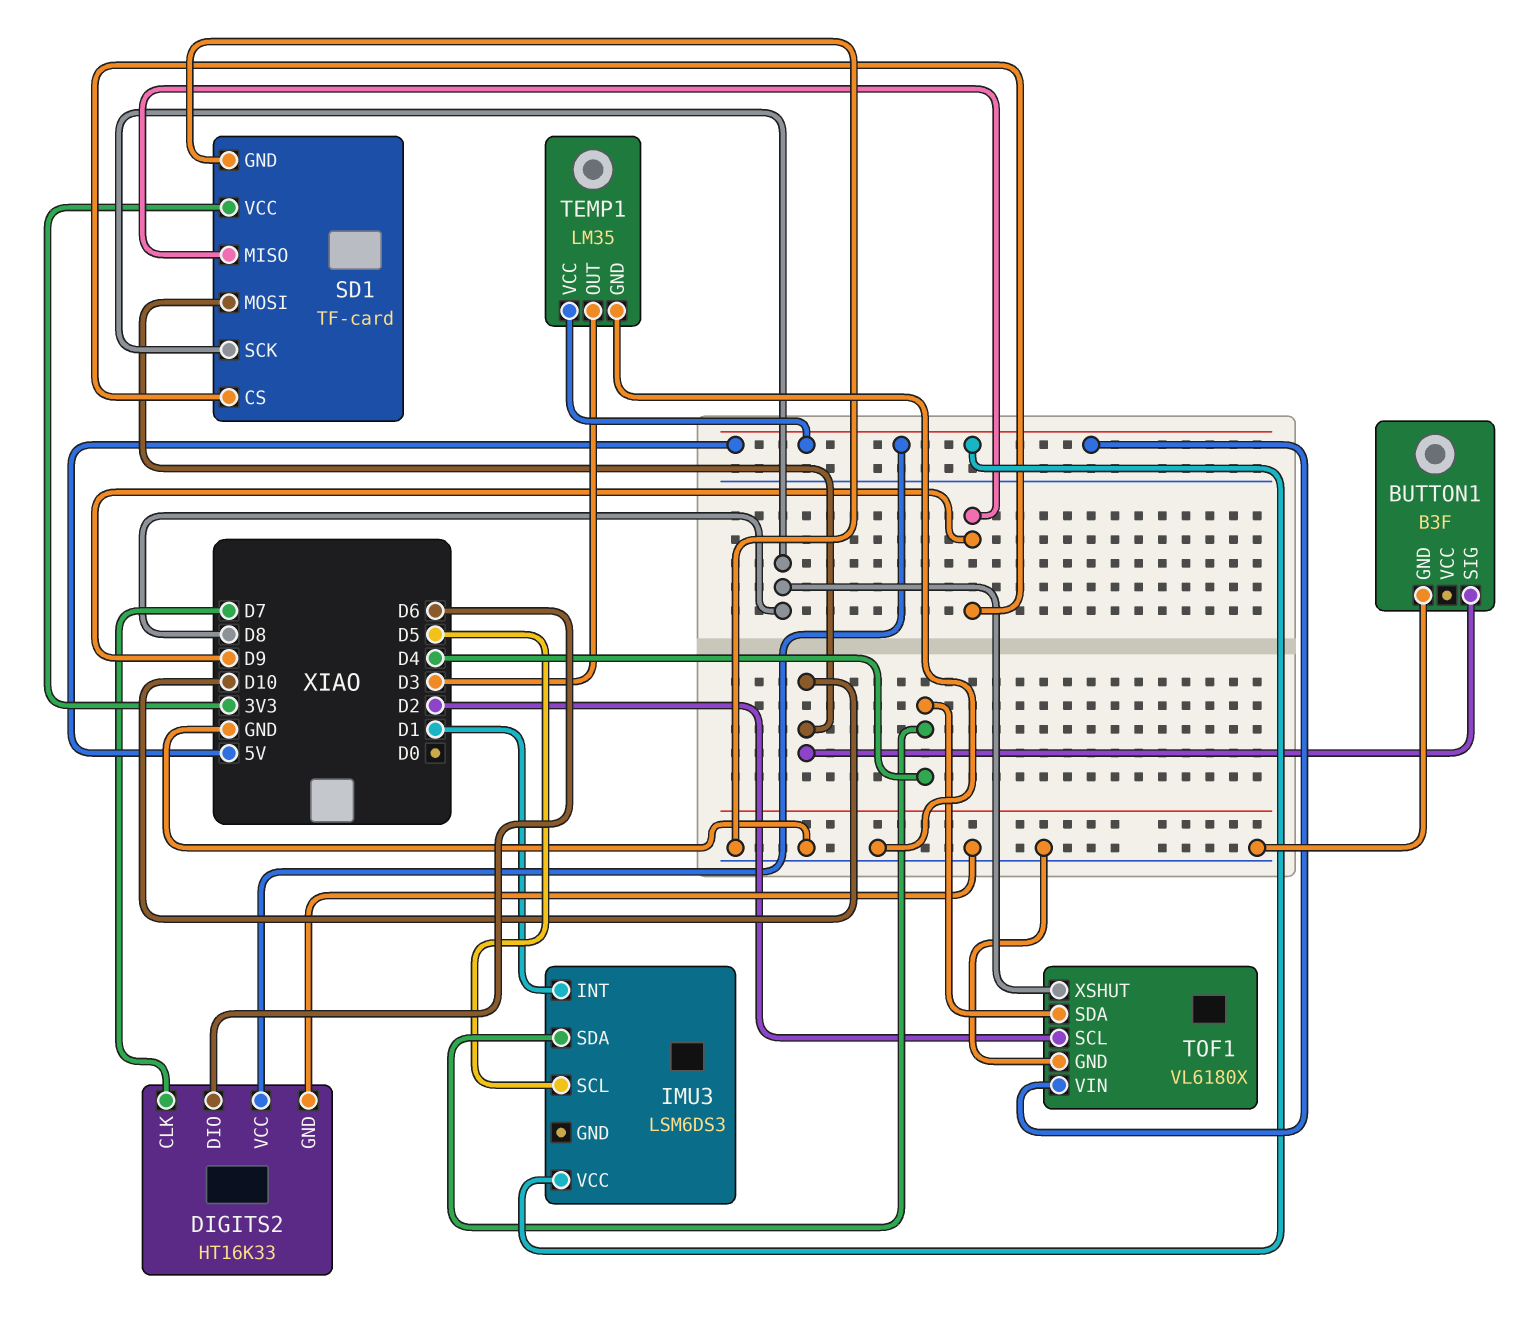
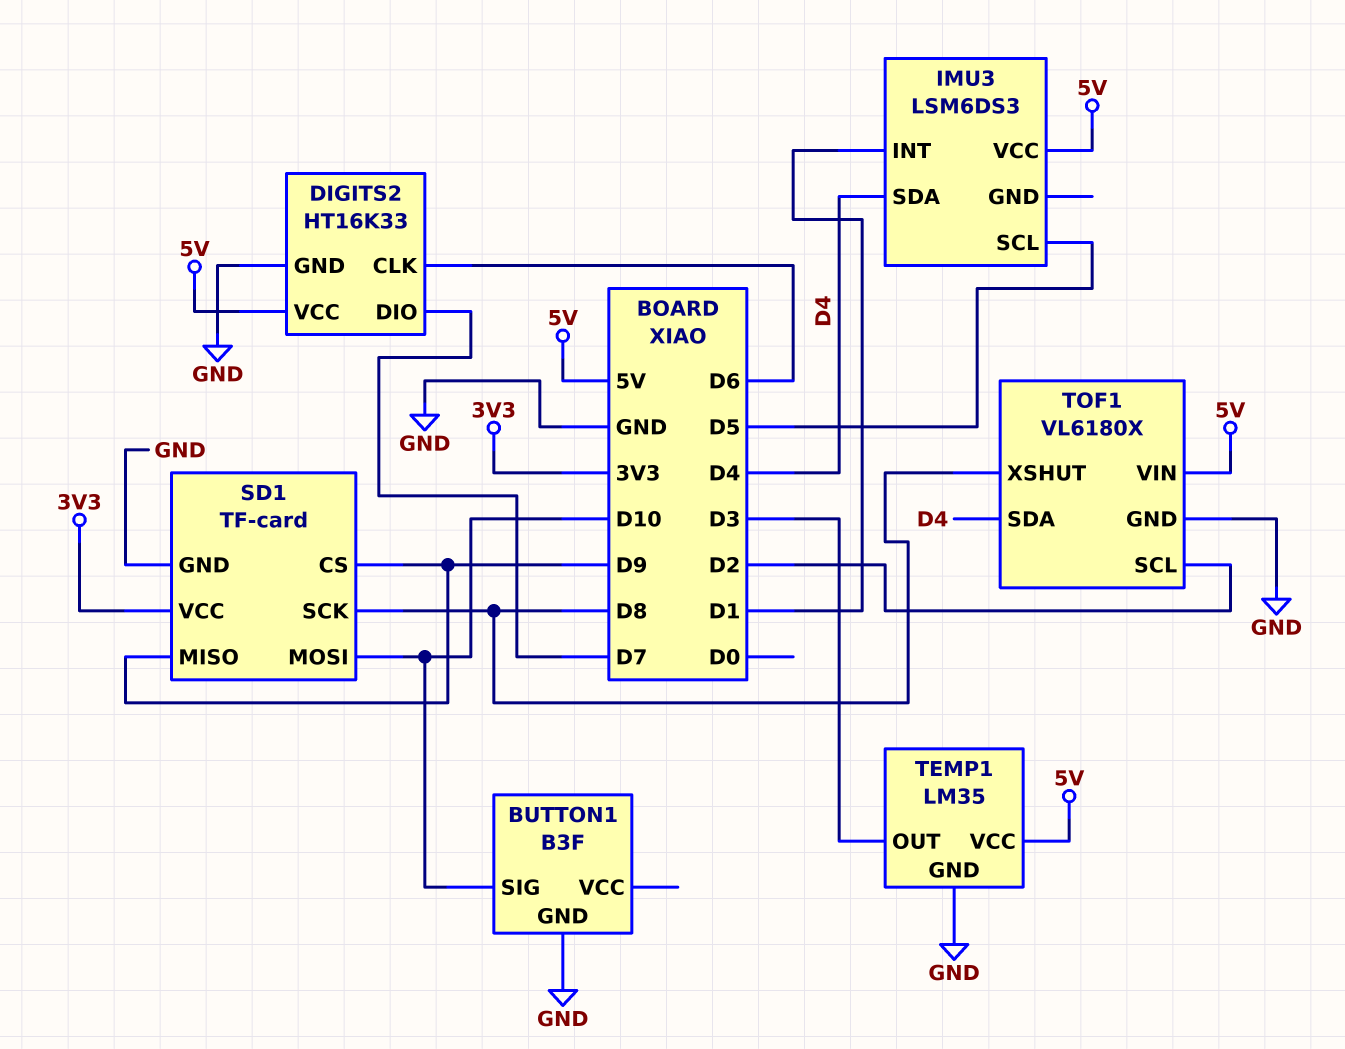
DIGITS2 pin CLK: D7 -> D6
DIGITS2 pin DIO: D6 -> D7

